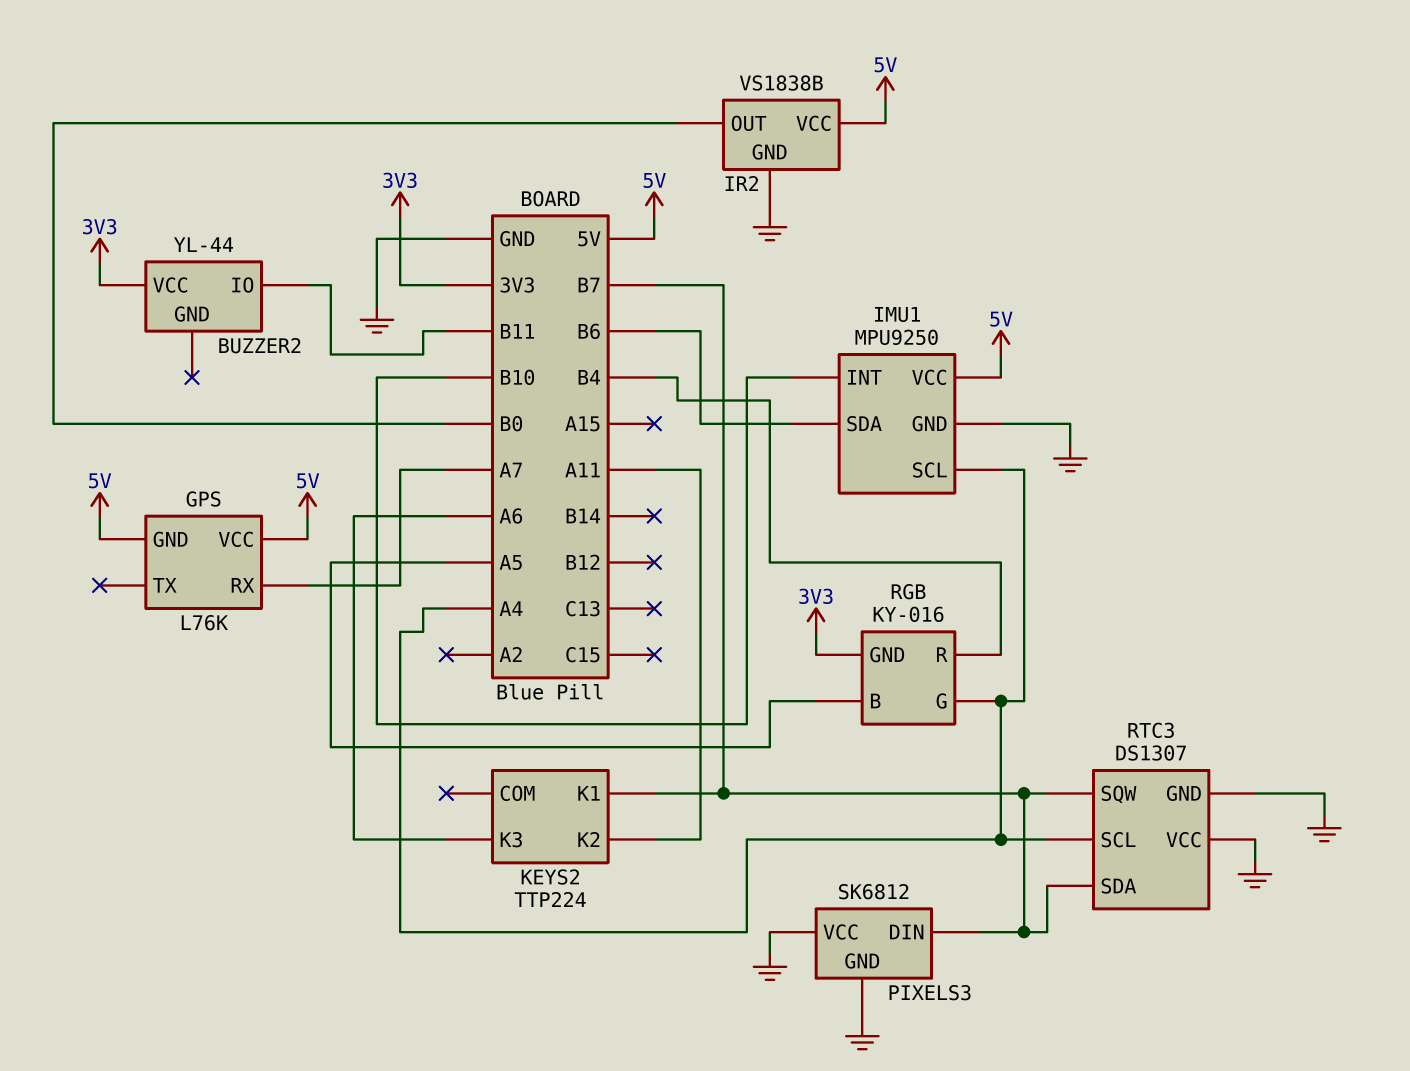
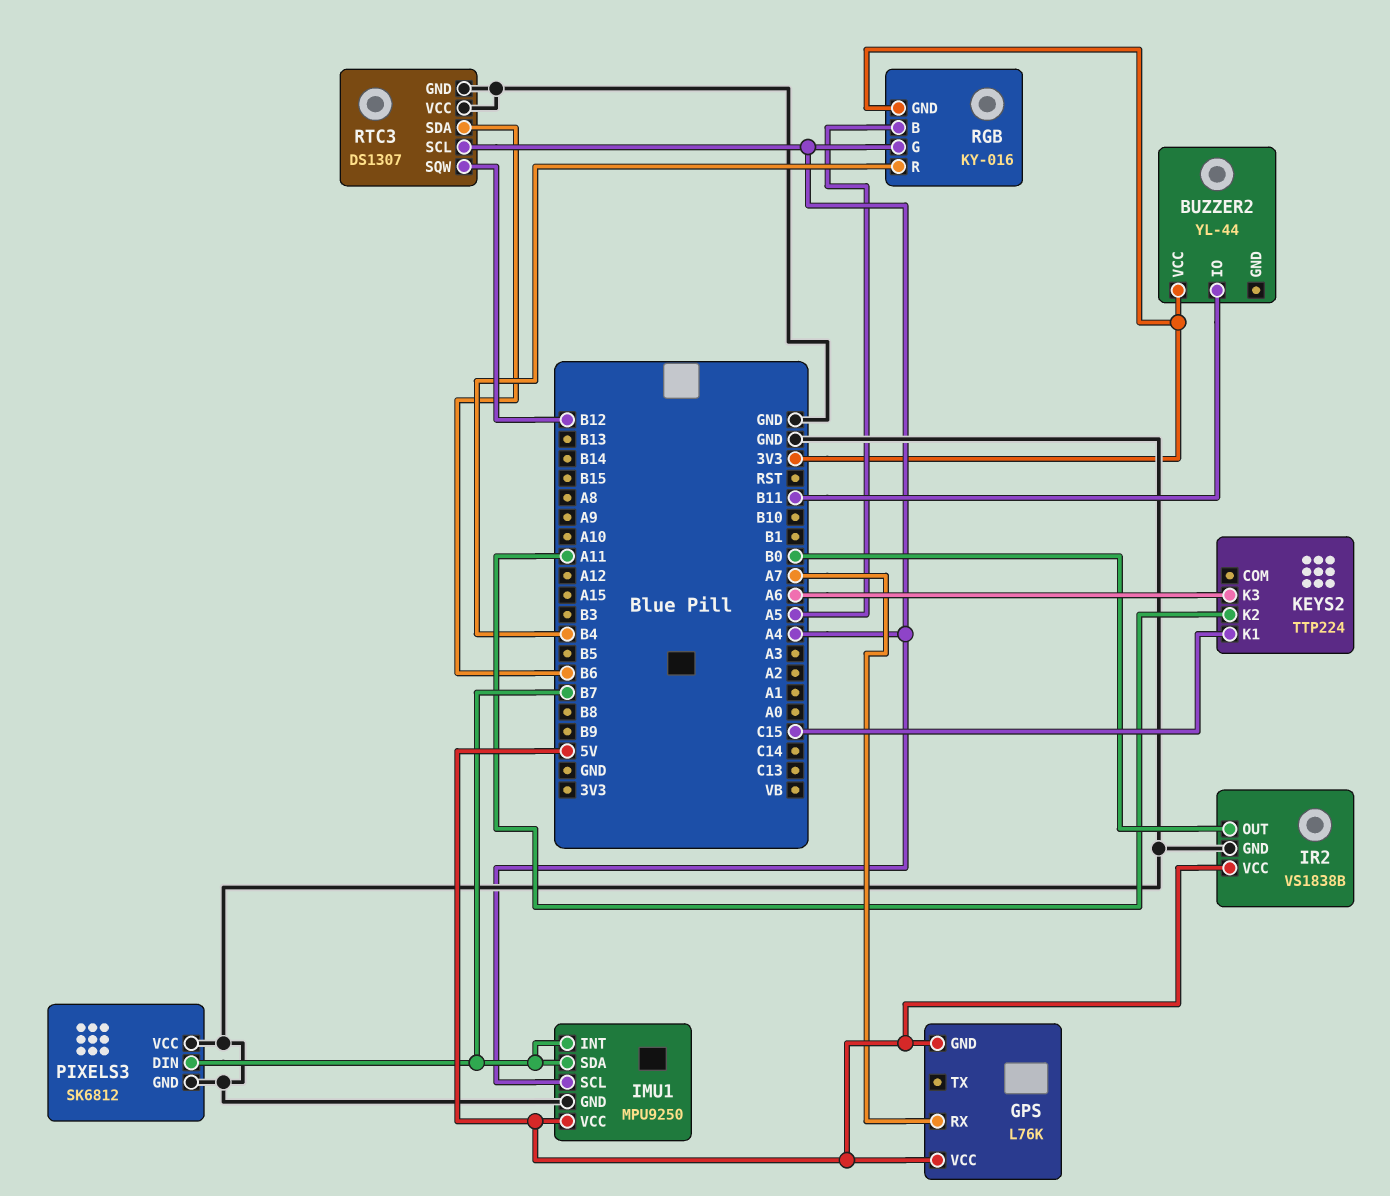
IMU1 pin INT: B10 -> B7
IMU1 pin SDA: B6 -> B7
KEYS2 pin K1: B7 -> C15
RTC3 pin SDA: B7 -> B6
RTC3 pin SQW: B7 -> B12

